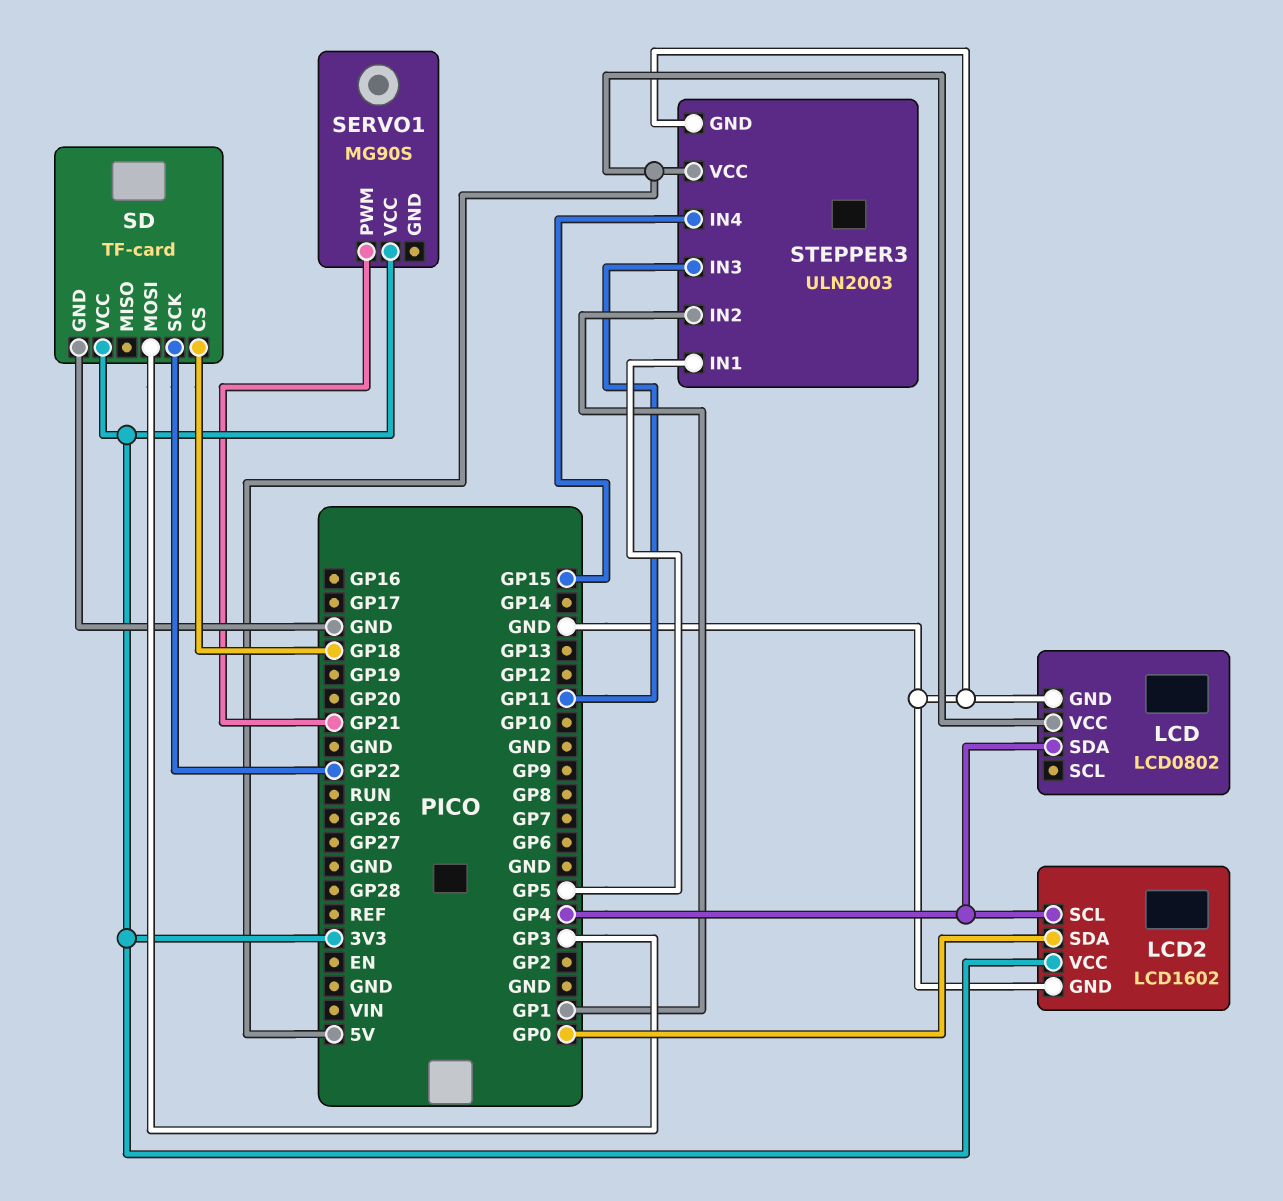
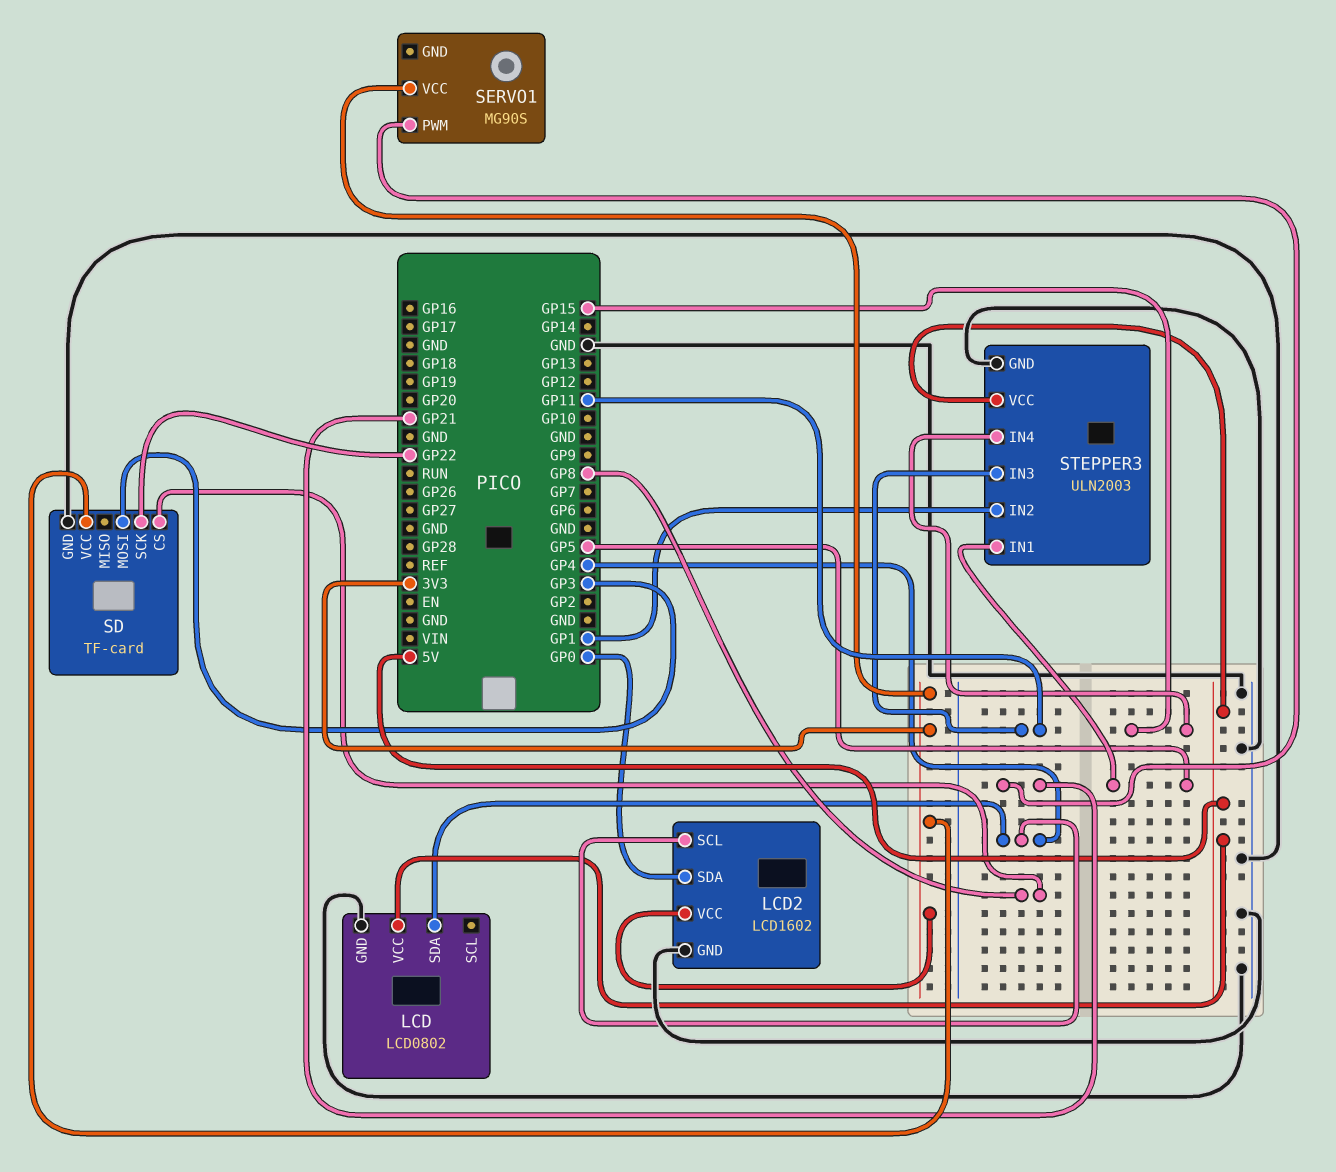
SD pin CS: GP18 -> GP8

